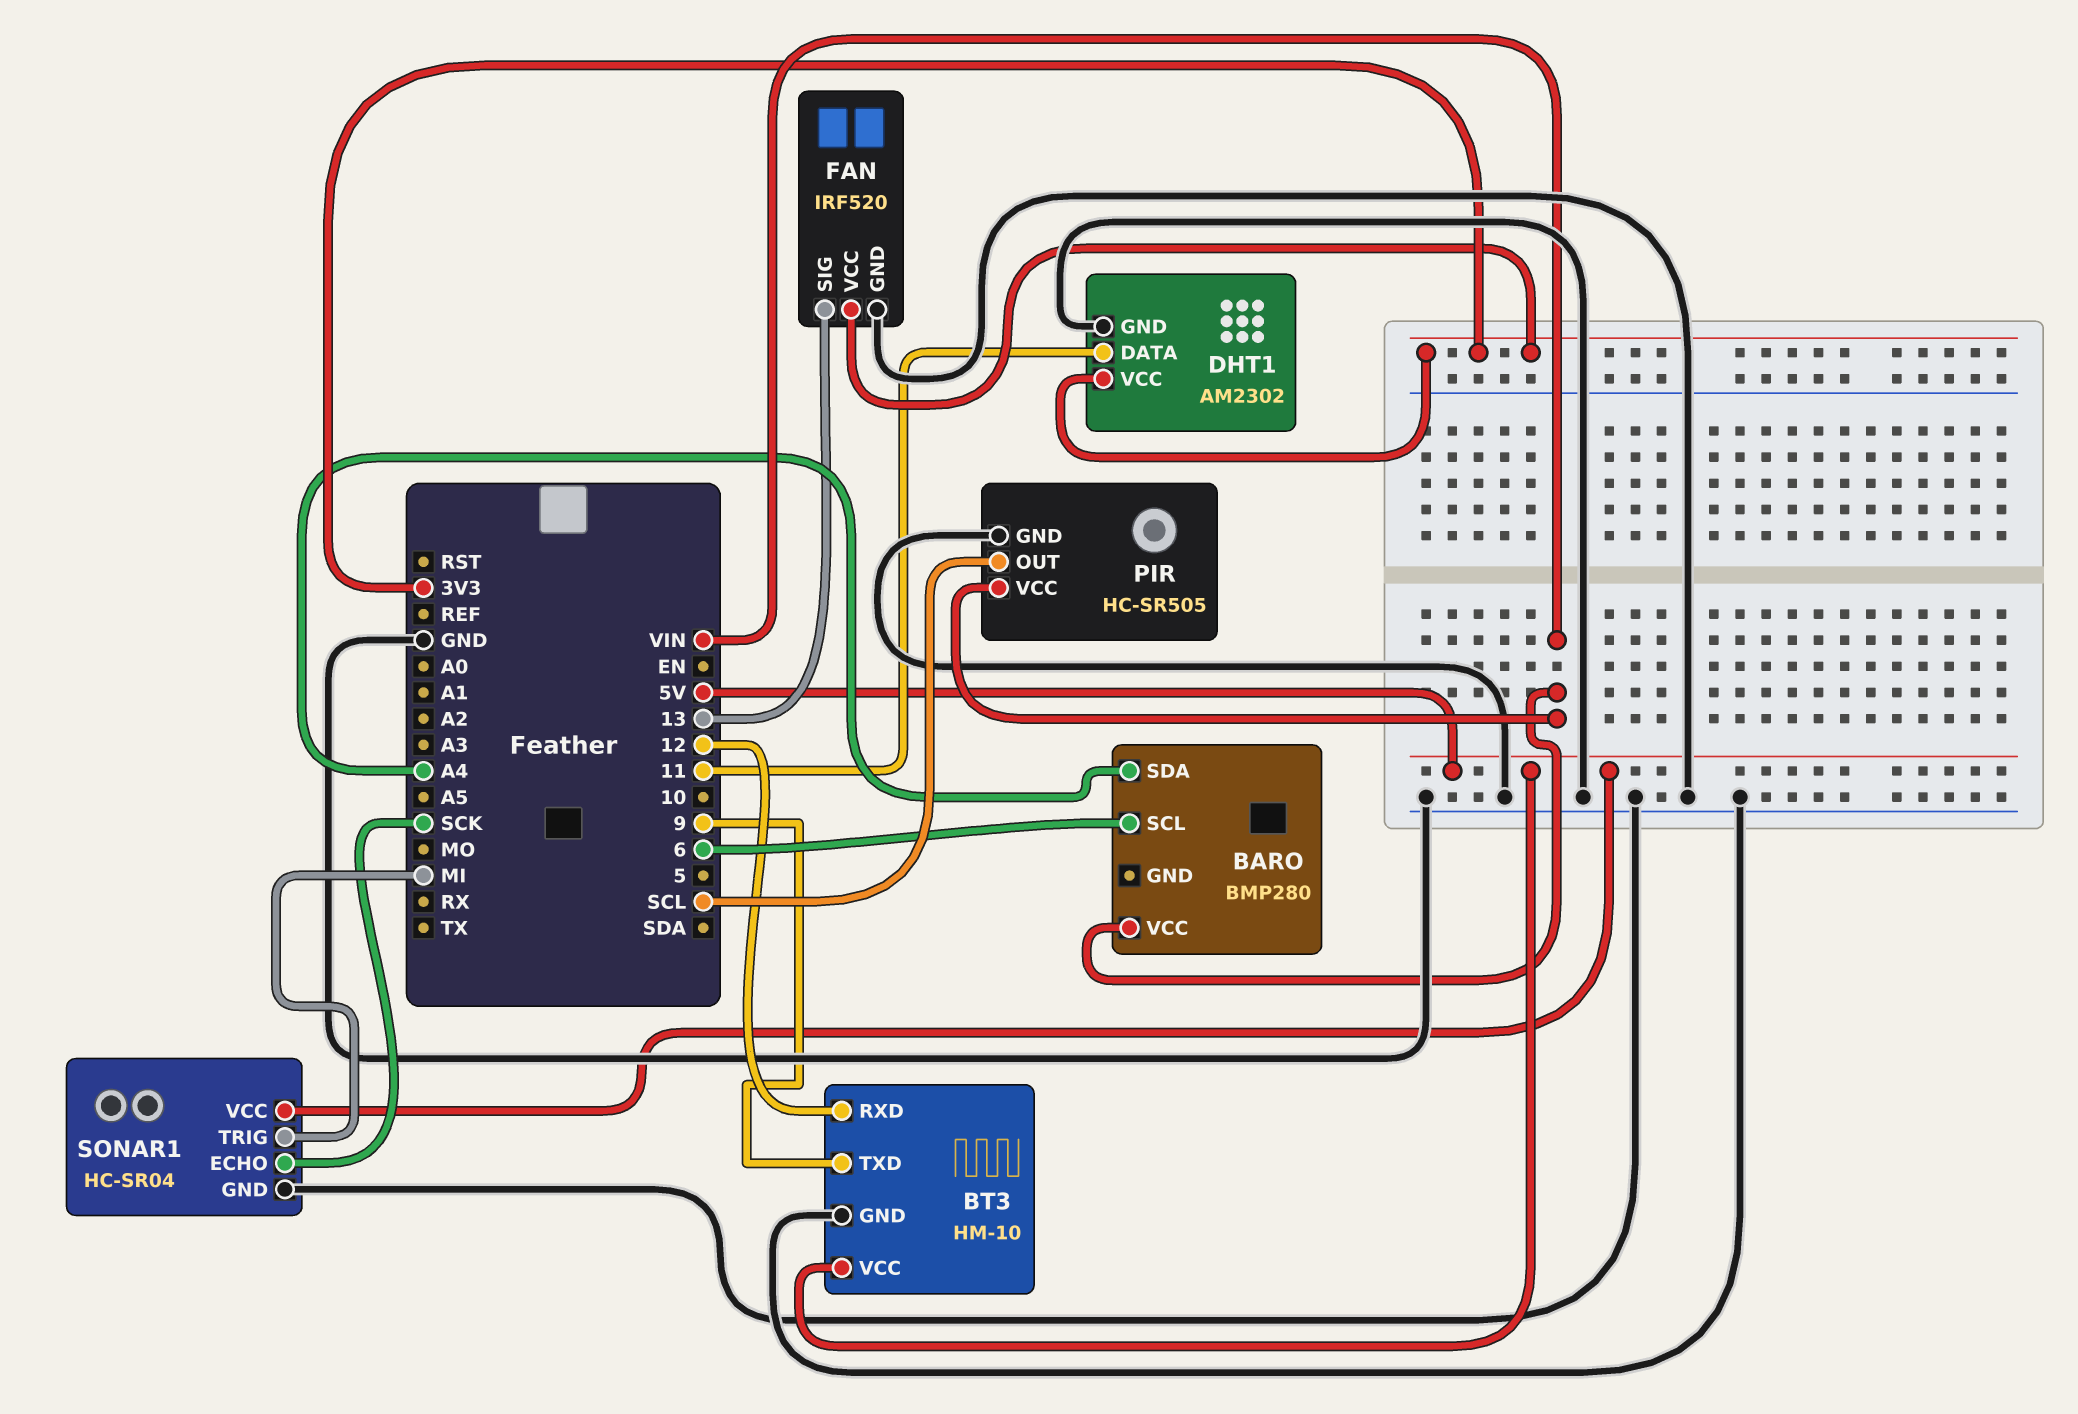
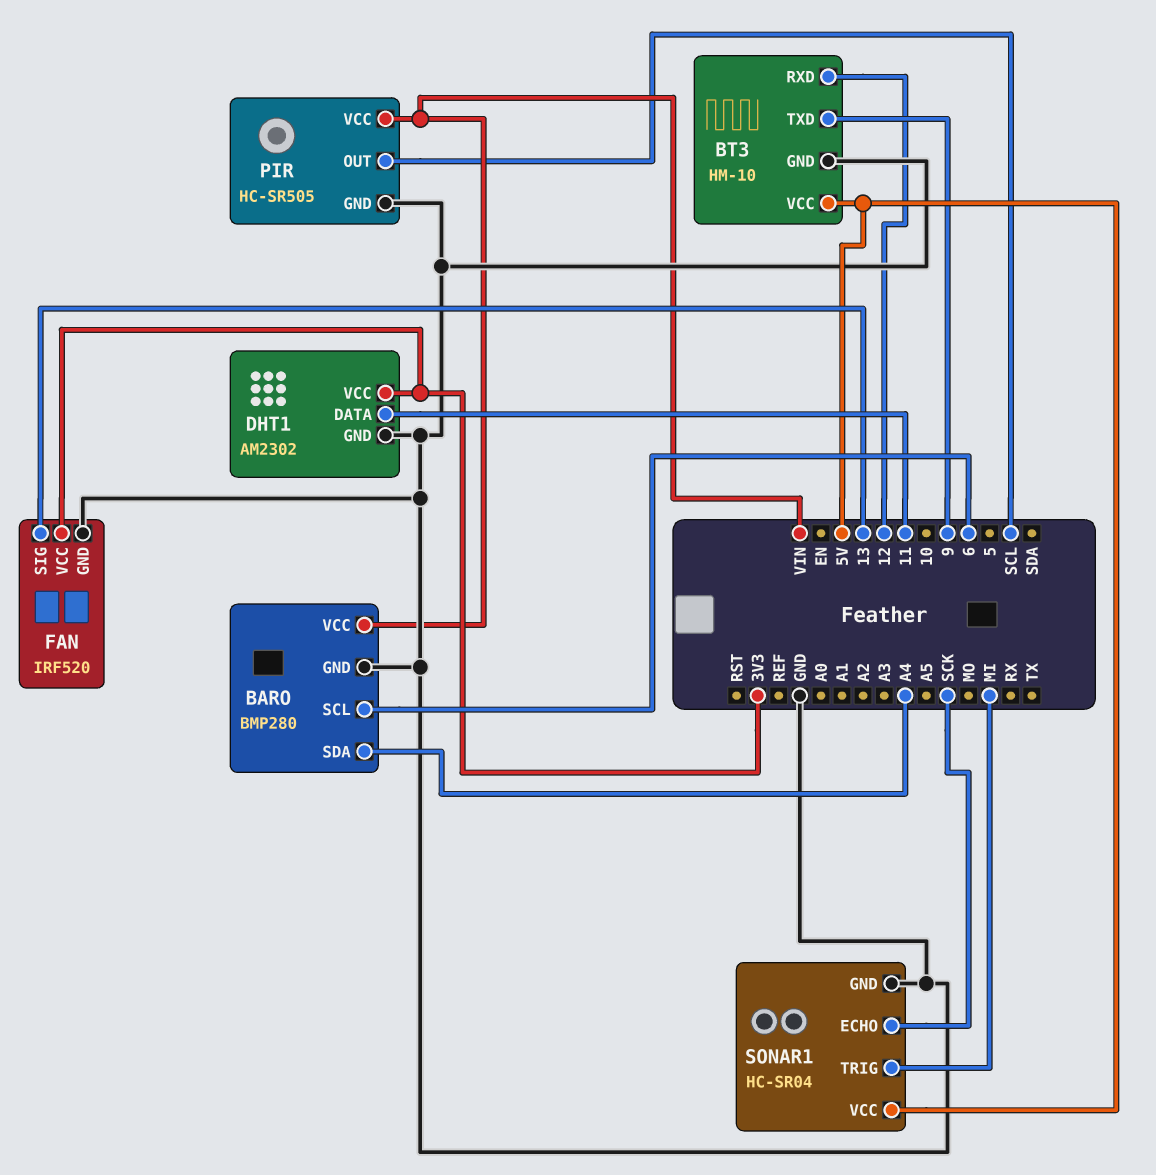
BARO pin GND: none -> GND

